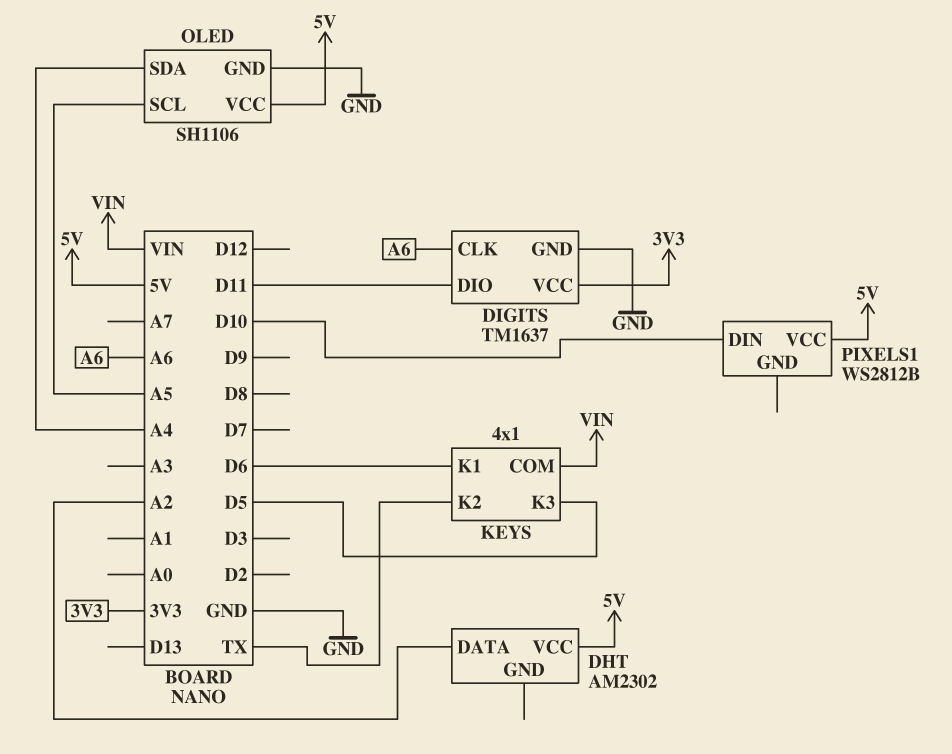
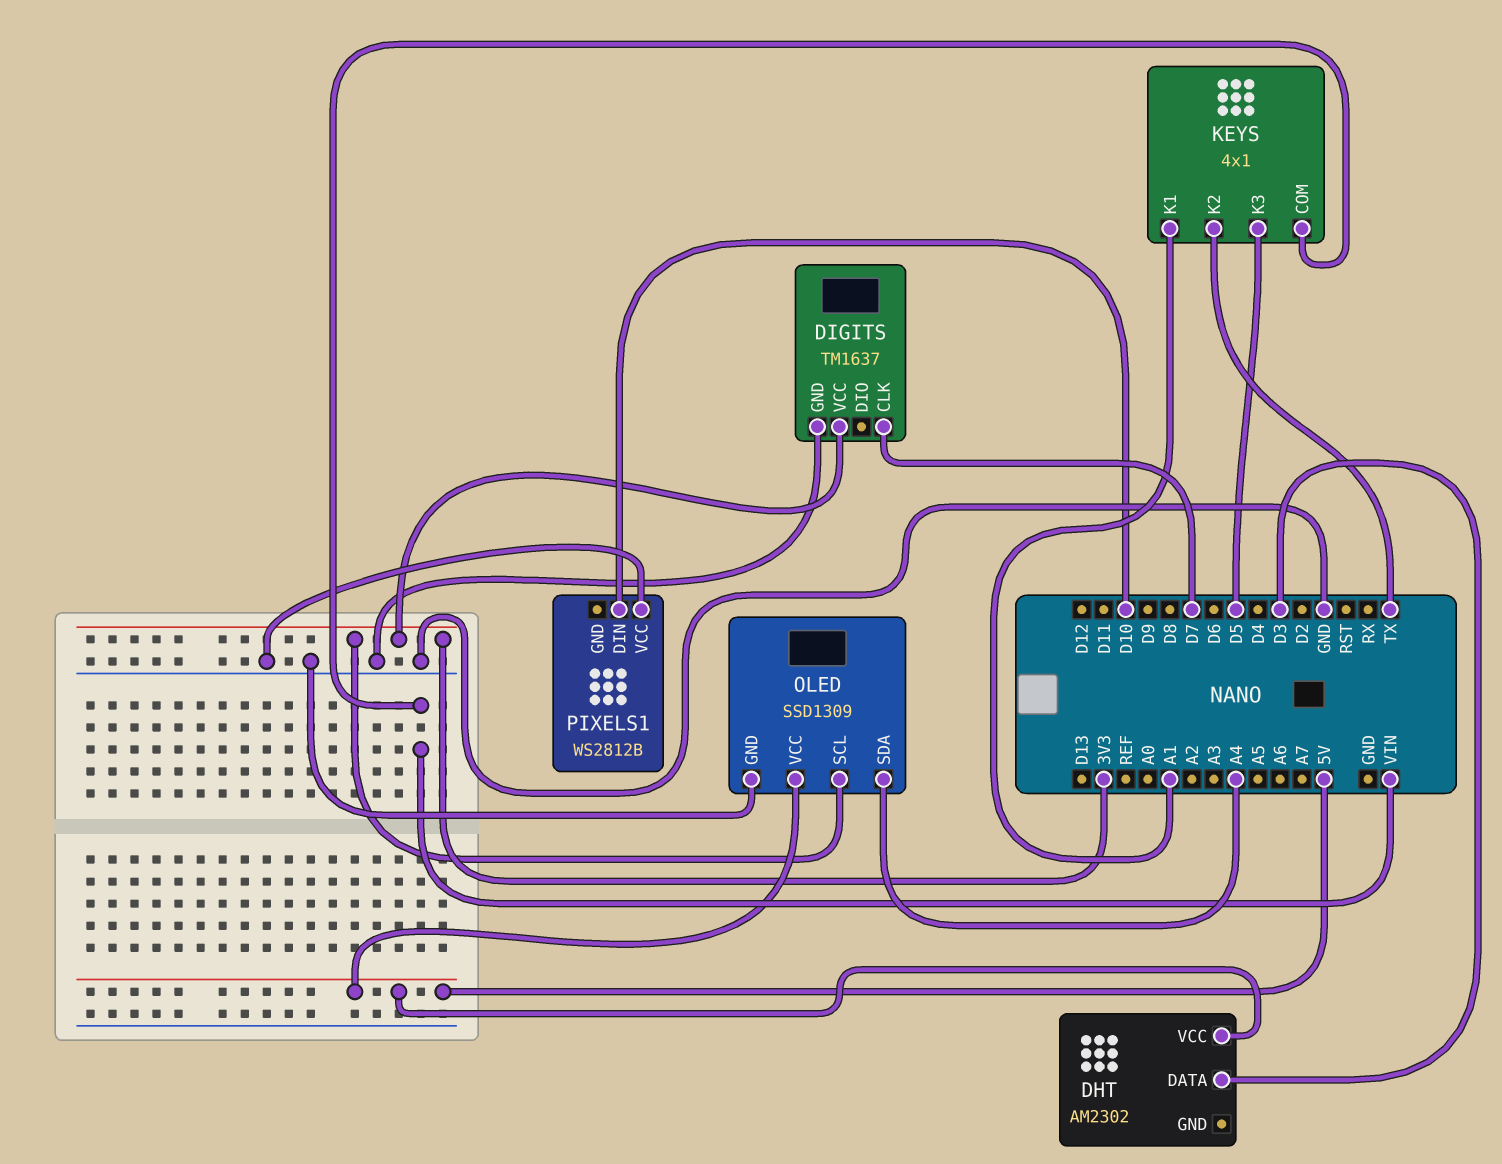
DHT pin DATA: A2 -> D3
DIGITS pin CLK: A6 -> D7
DIGITS pin DIO: D11 -> none
KEYS pin K1: D6 -> A1
OLED: SH1106 -> SSD1309
OLED pin SCL: A5 -> 3V3
PIXELS1 pin VCC: 5V -> GND

